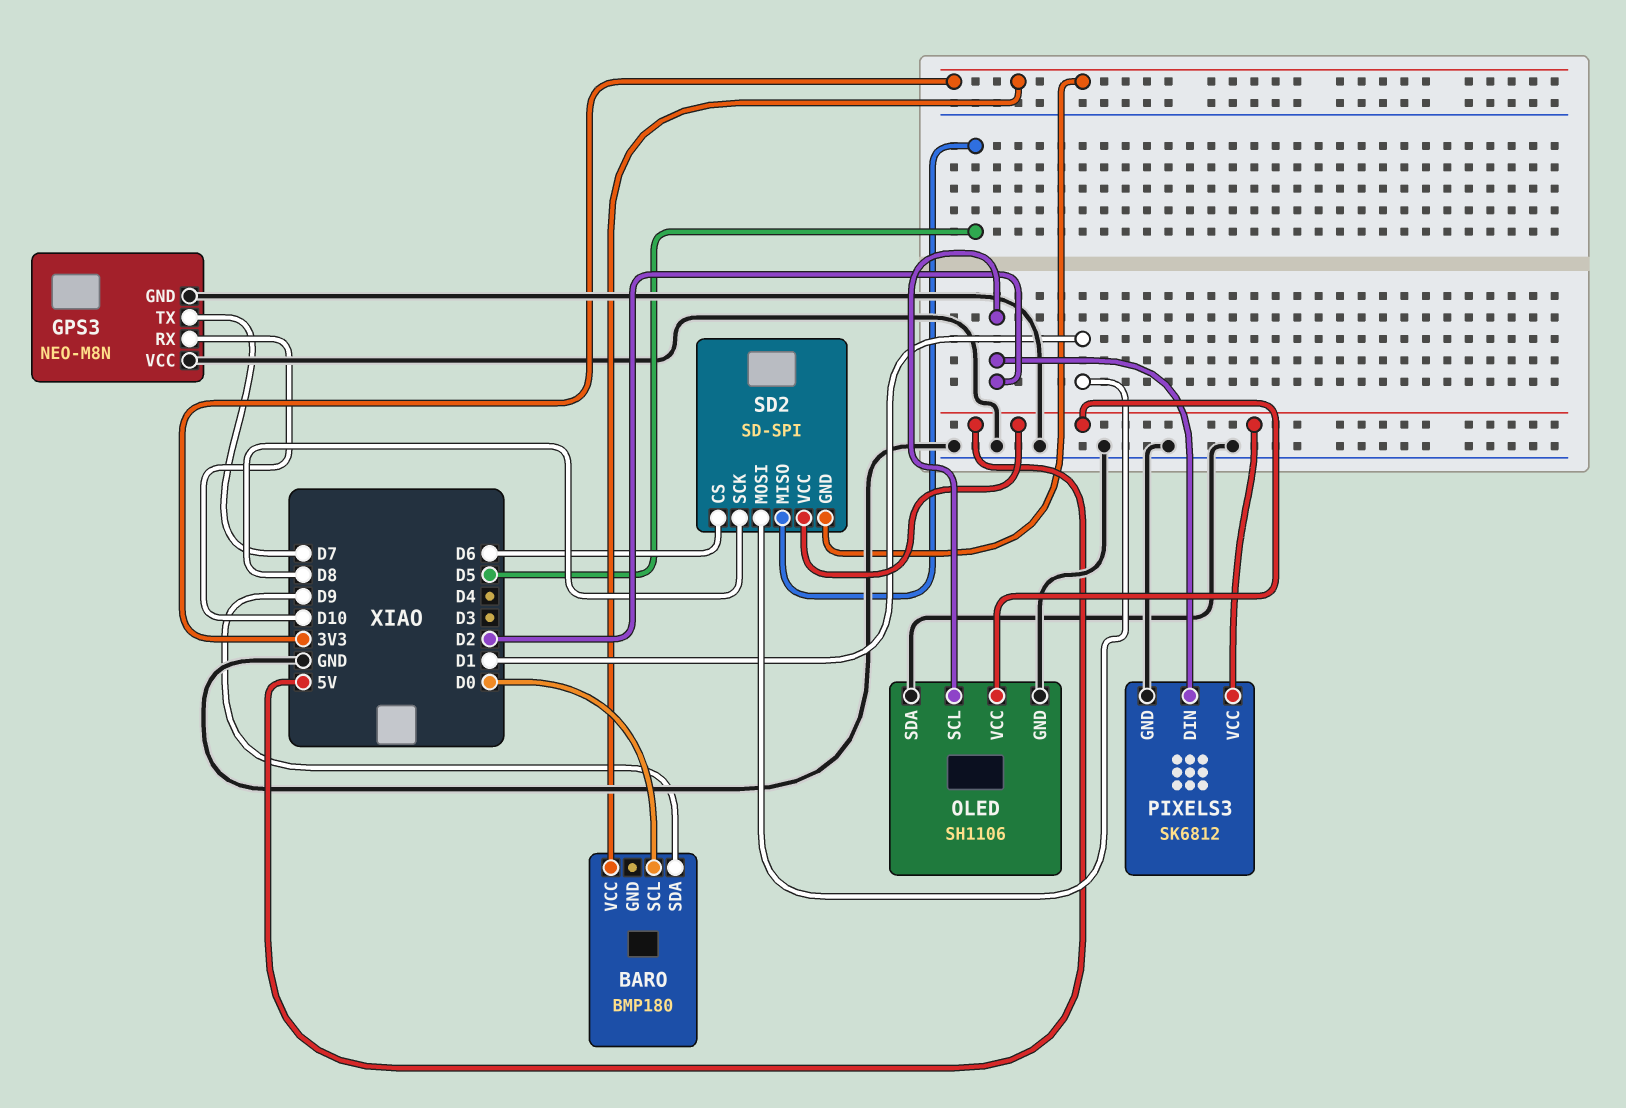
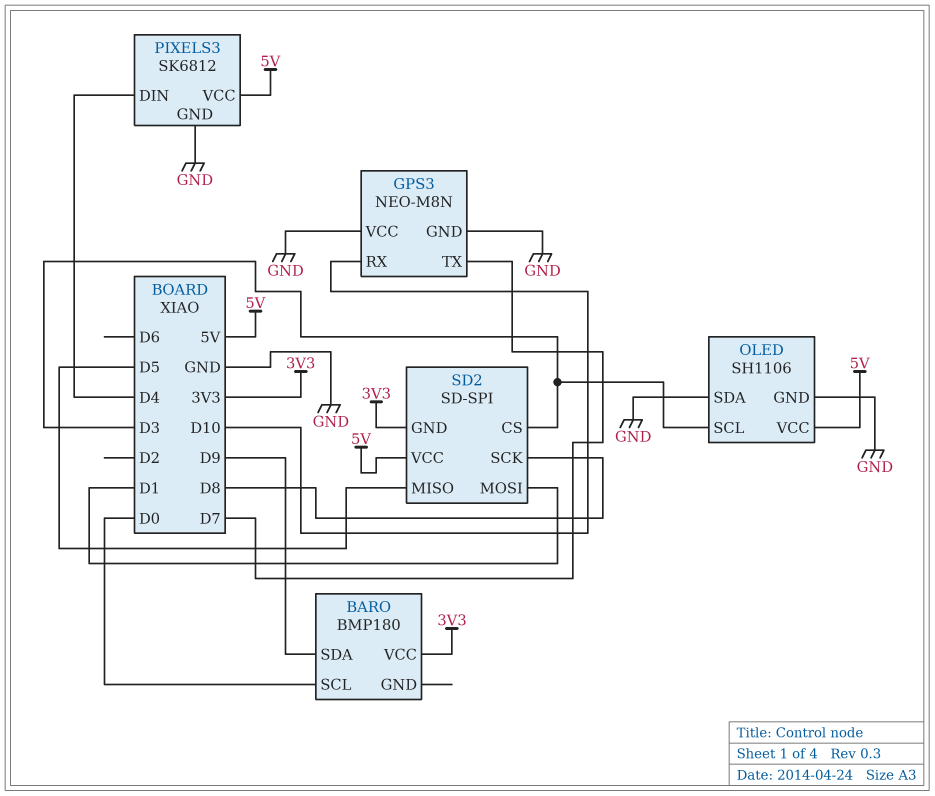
OLED pin SCL: D2 -> D3
PIXELS3 pin DIN: D2 -> D4
SD2 pin CS: D6 -> D3

